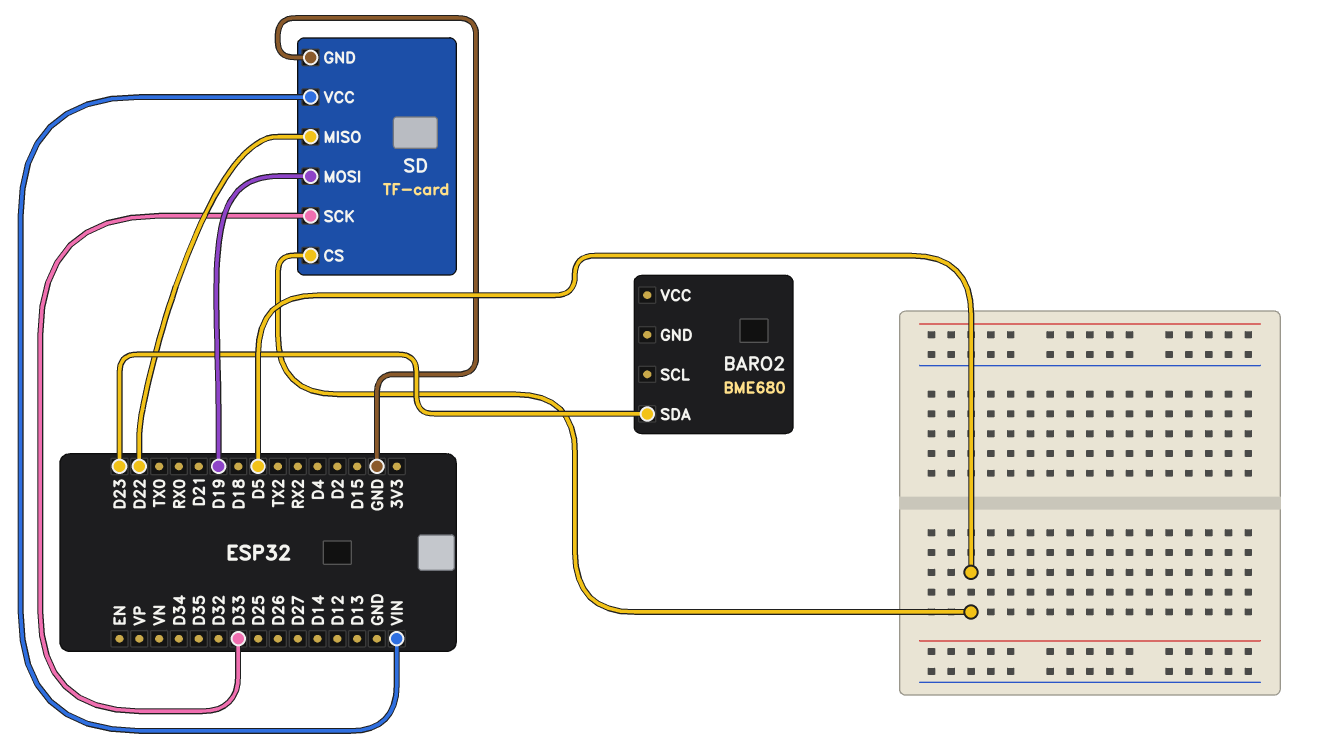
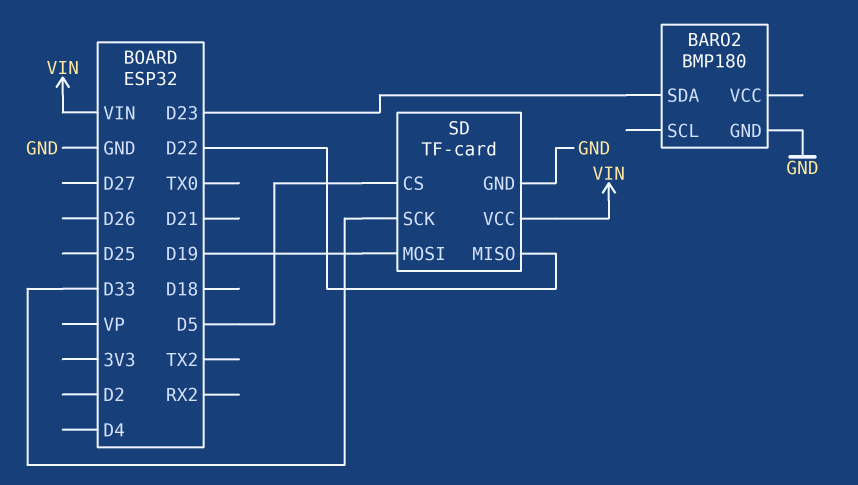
BARO2: BME680 -> BMP180
BARO2 pin GND: none -> GND

